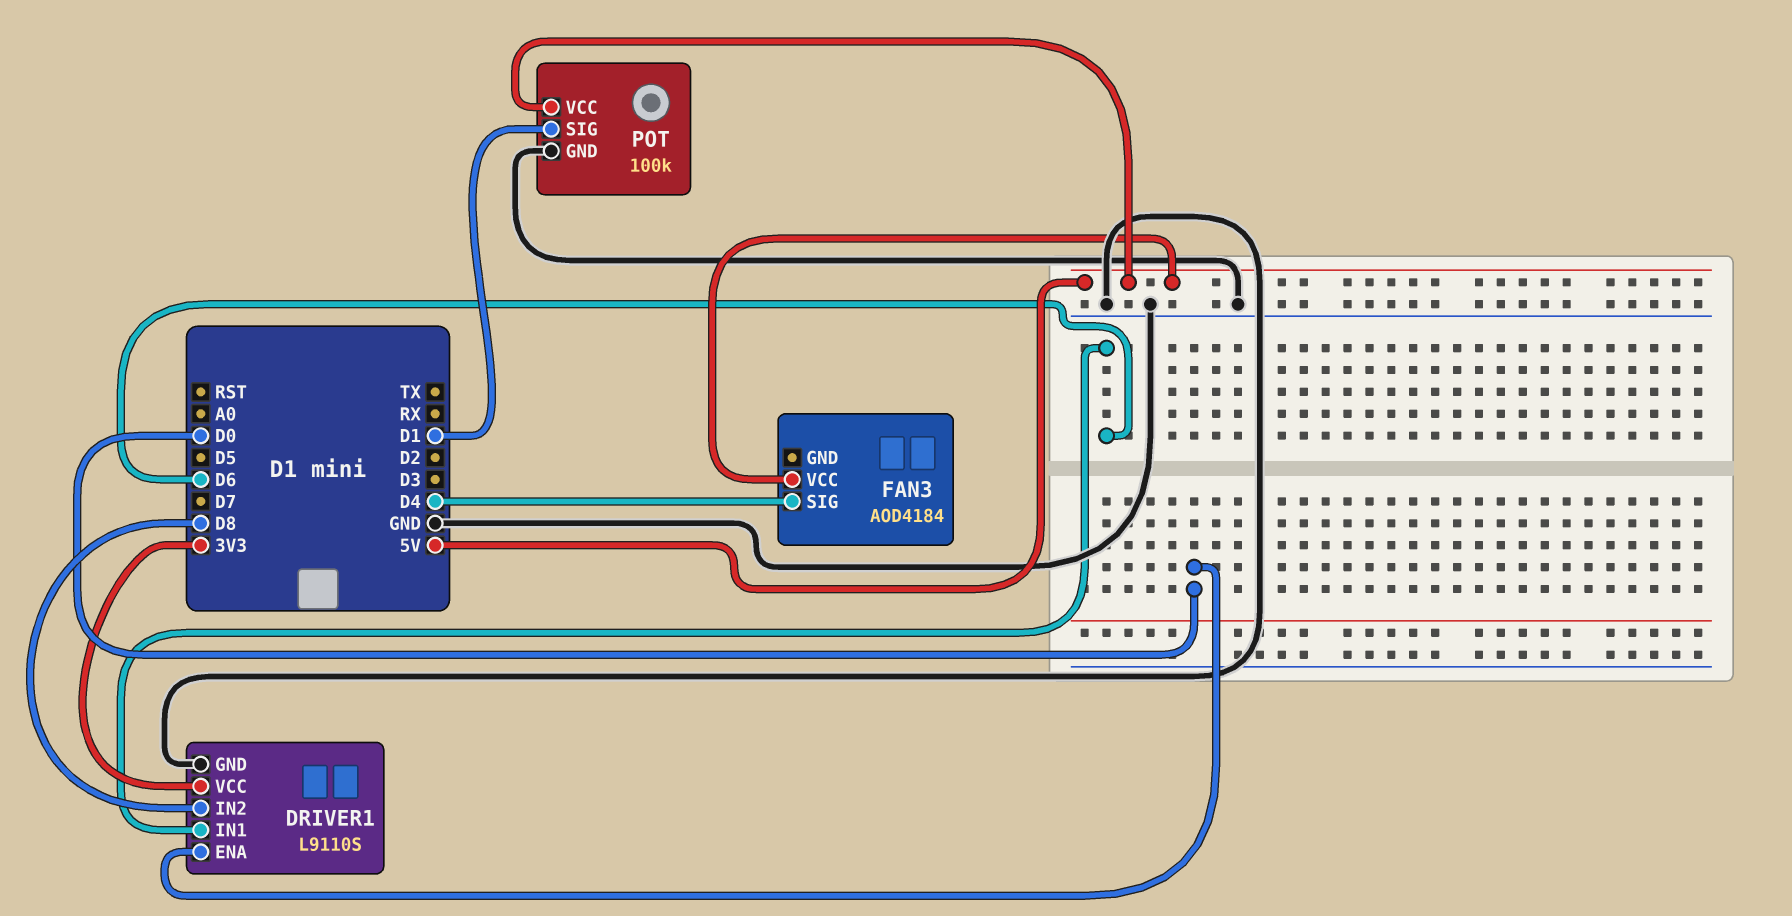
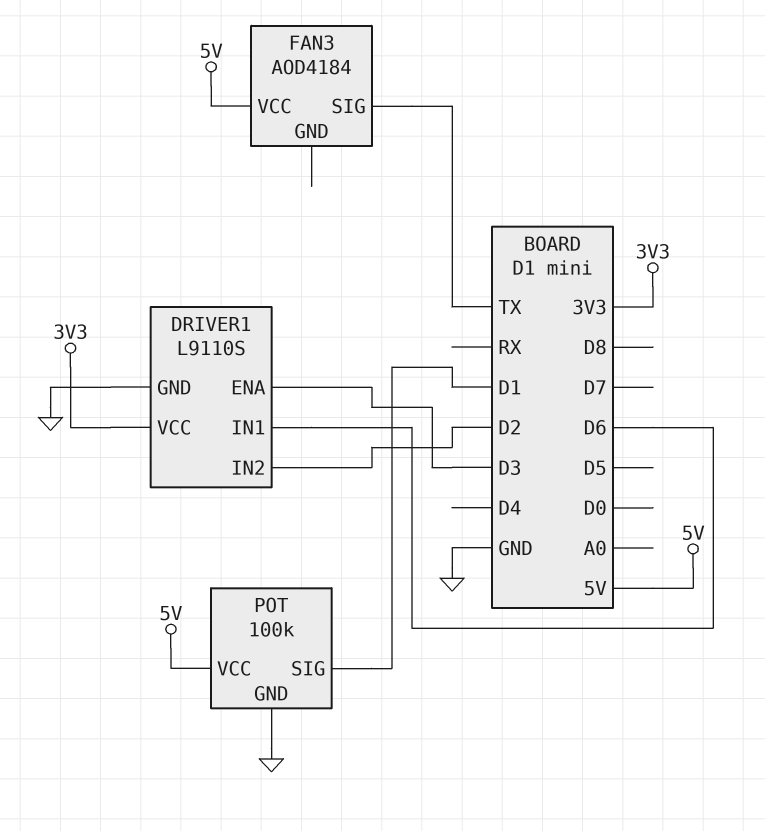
DRIVER1 pin ENA: D0 -> D3
DRIVER1 pin IN2: D8 -> D2
FAN3 pin SIG: D4 -> TX

